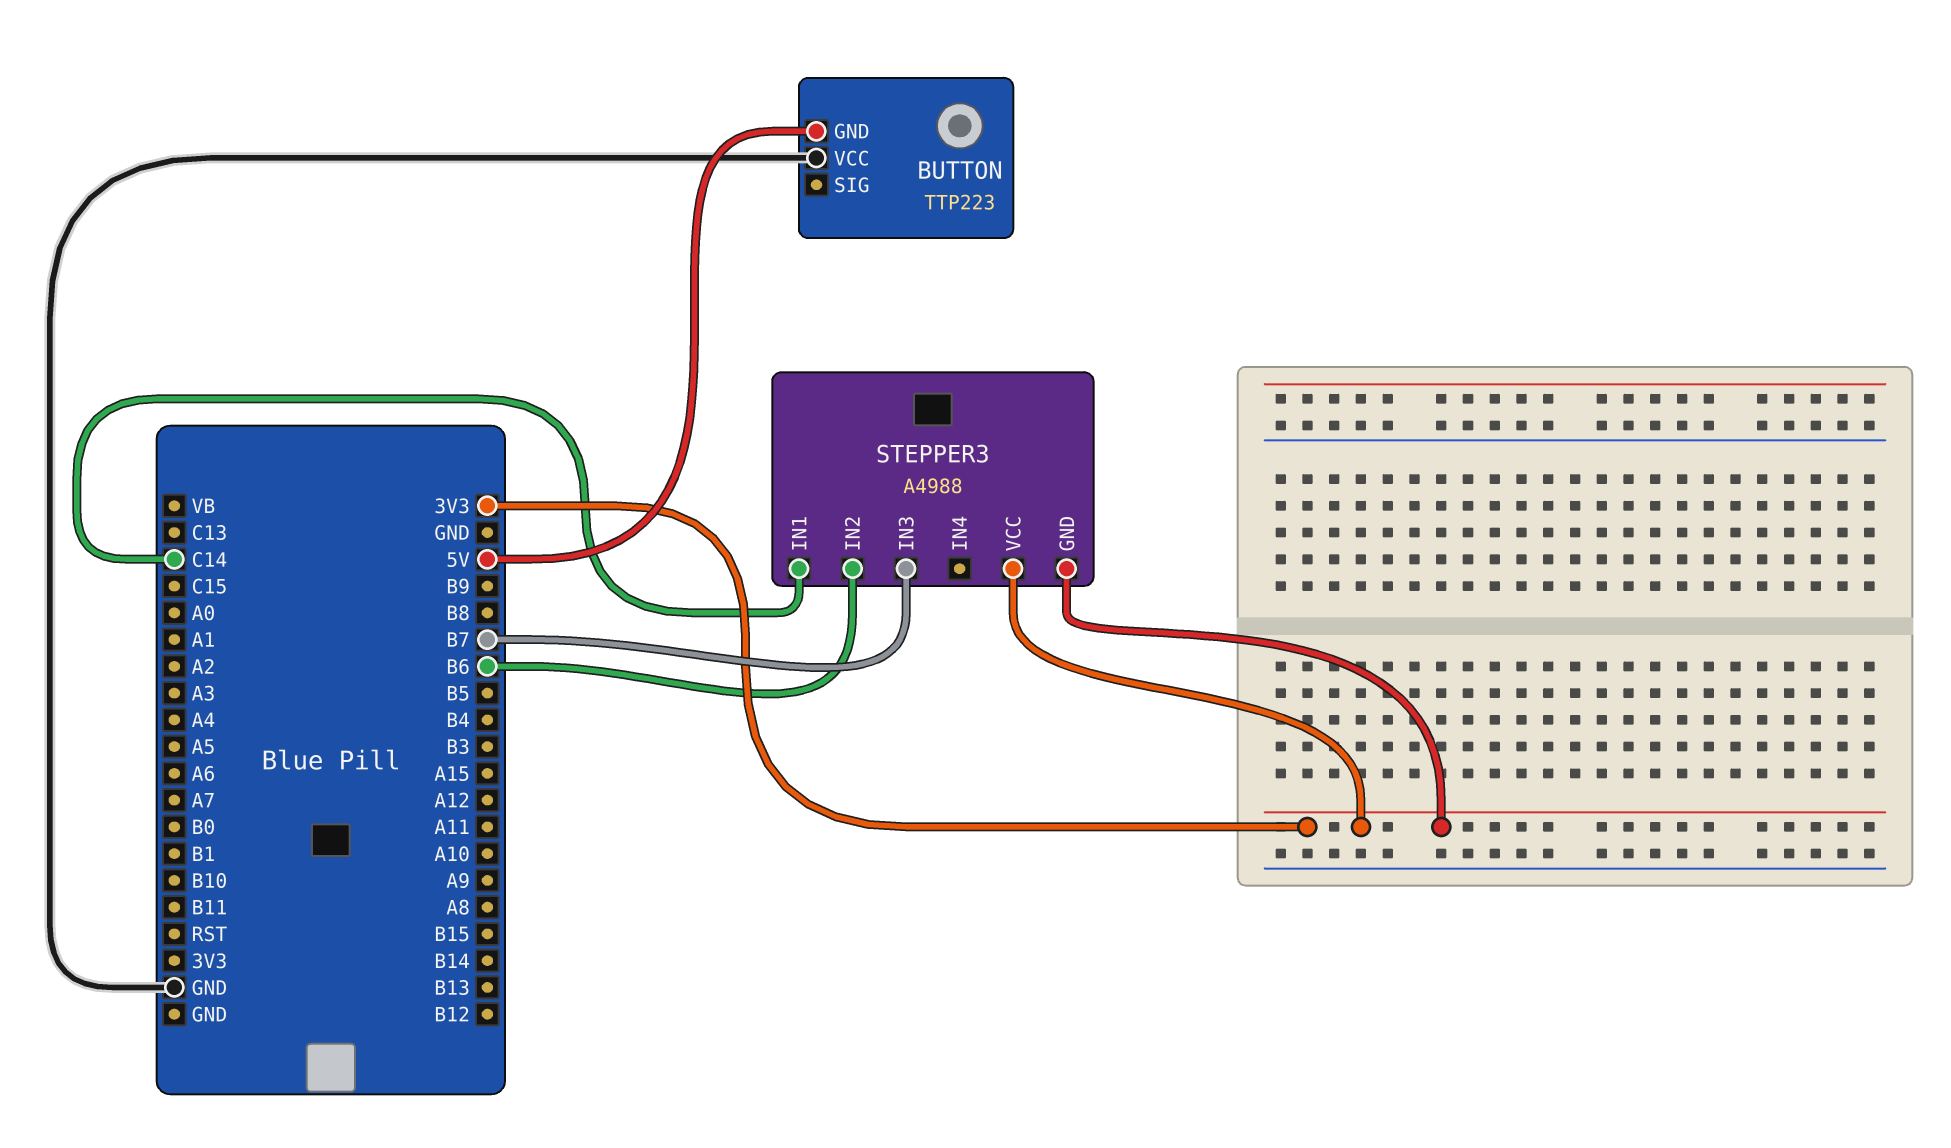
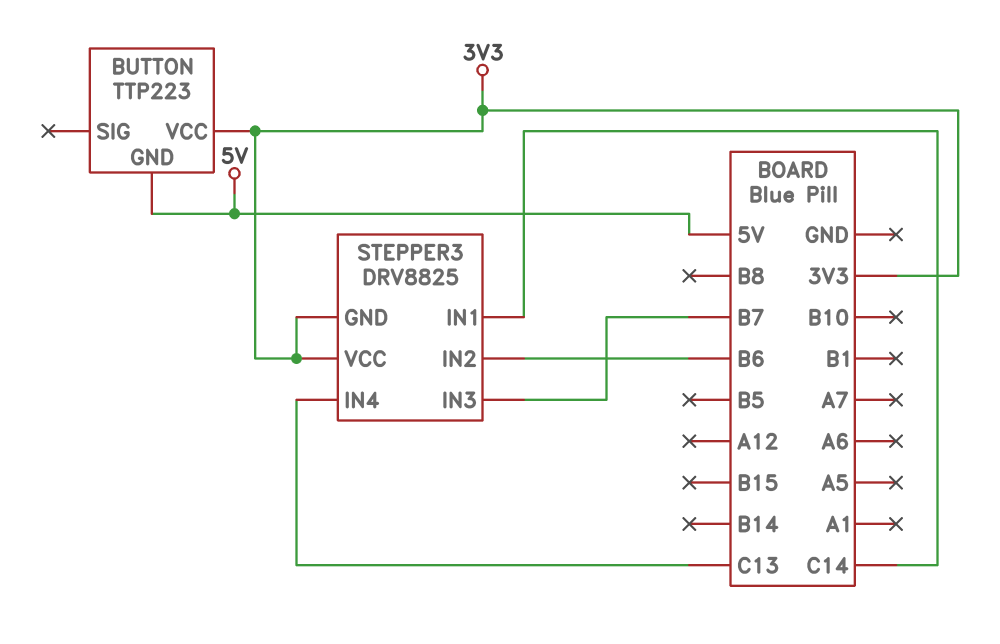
BUTTON pin VCC: GND -> 3V3
STEPPER3: A4988 -> DRV8825
STEPPER3 pin IN4: none -> C13

